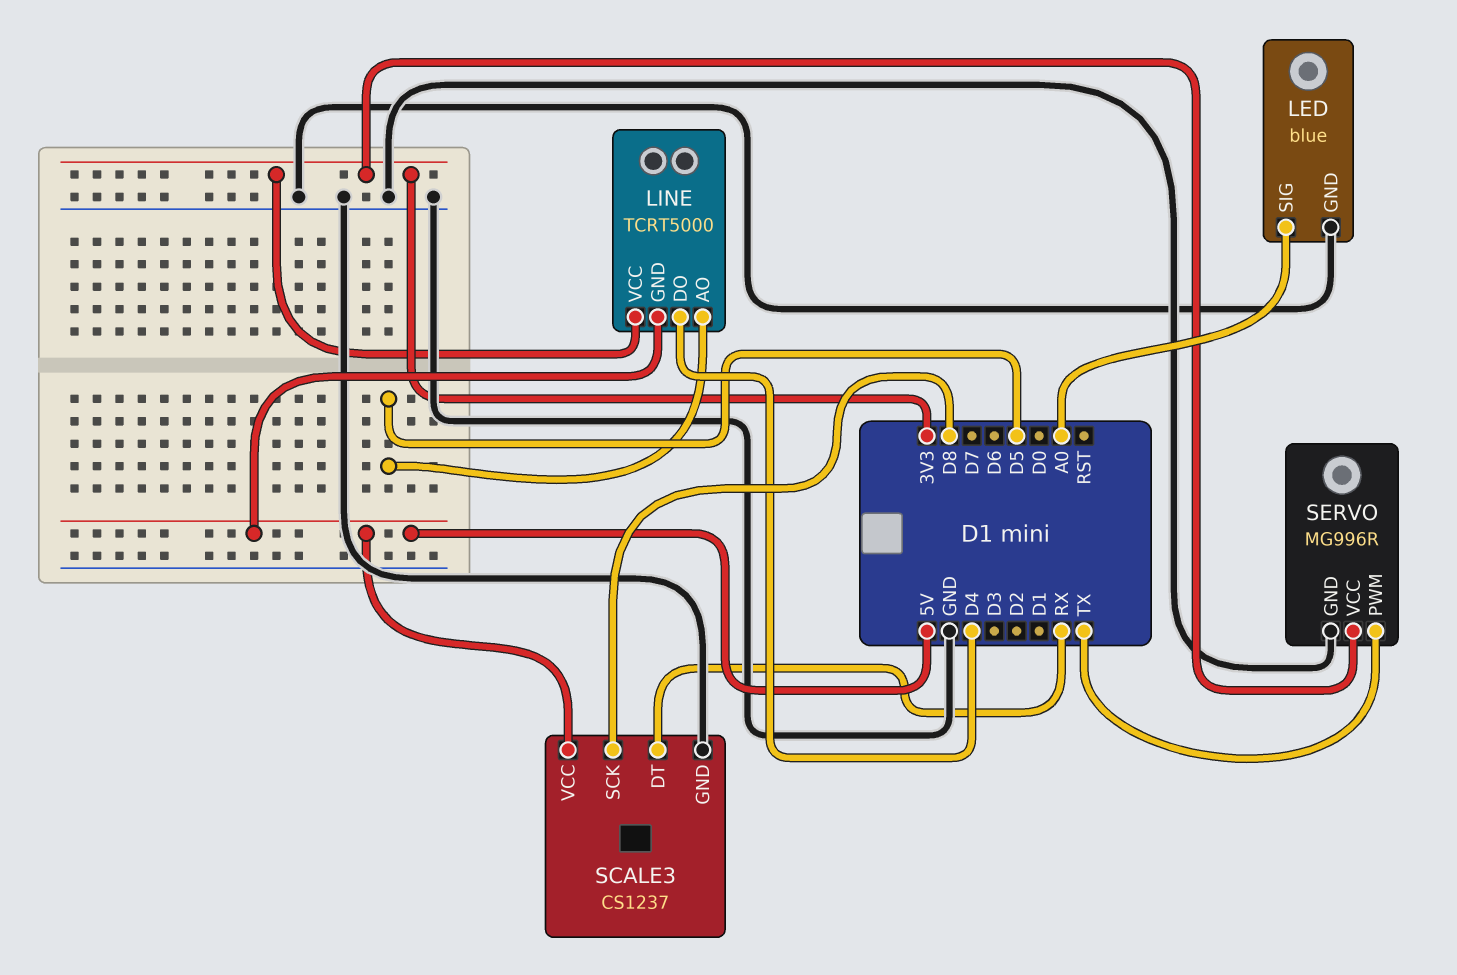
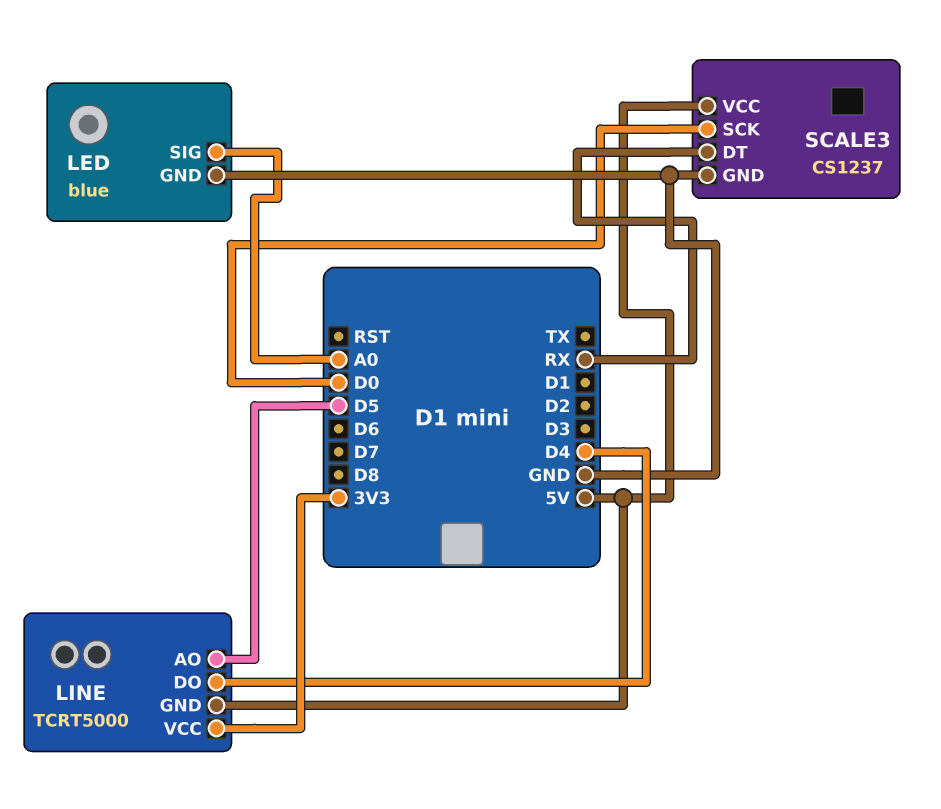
SCALE3 pin SCK: D8 -> D0
SERVO: MG996R -> none
SERVO pin GND: GND -> none
SERVO pin PWM: TX -> none
SERVO pin VCC: 3V3 -> none

